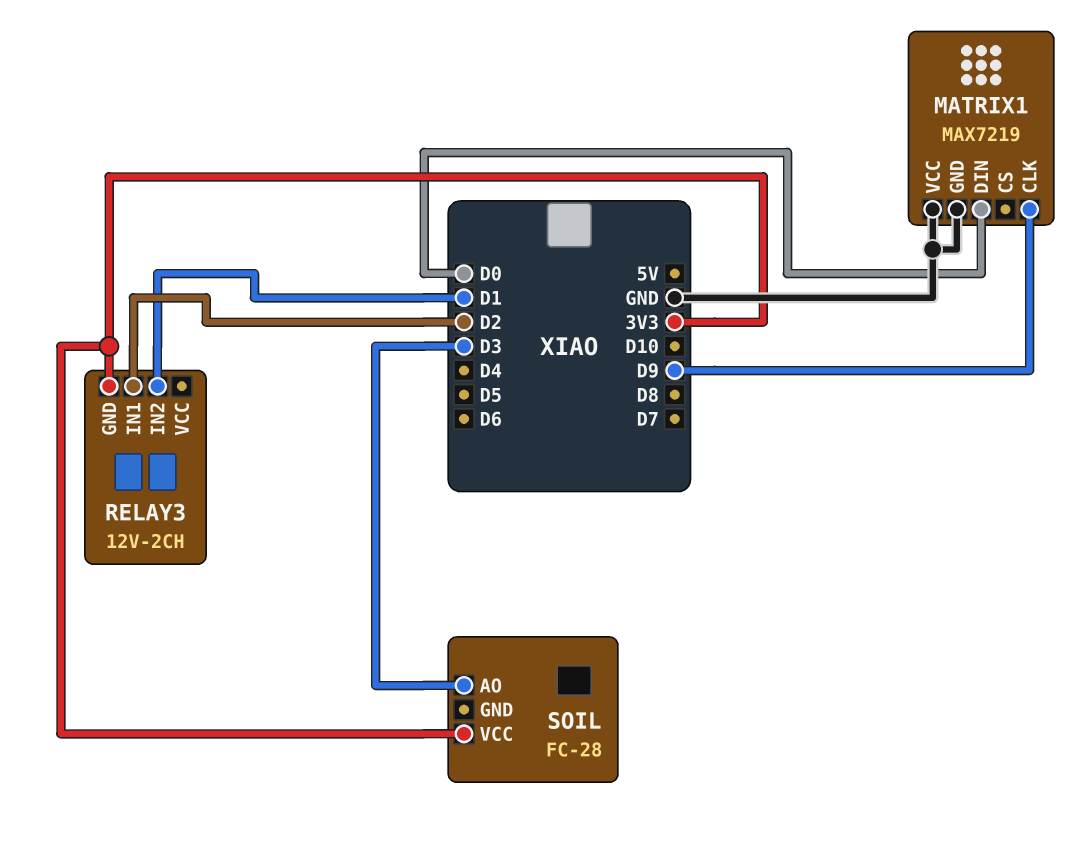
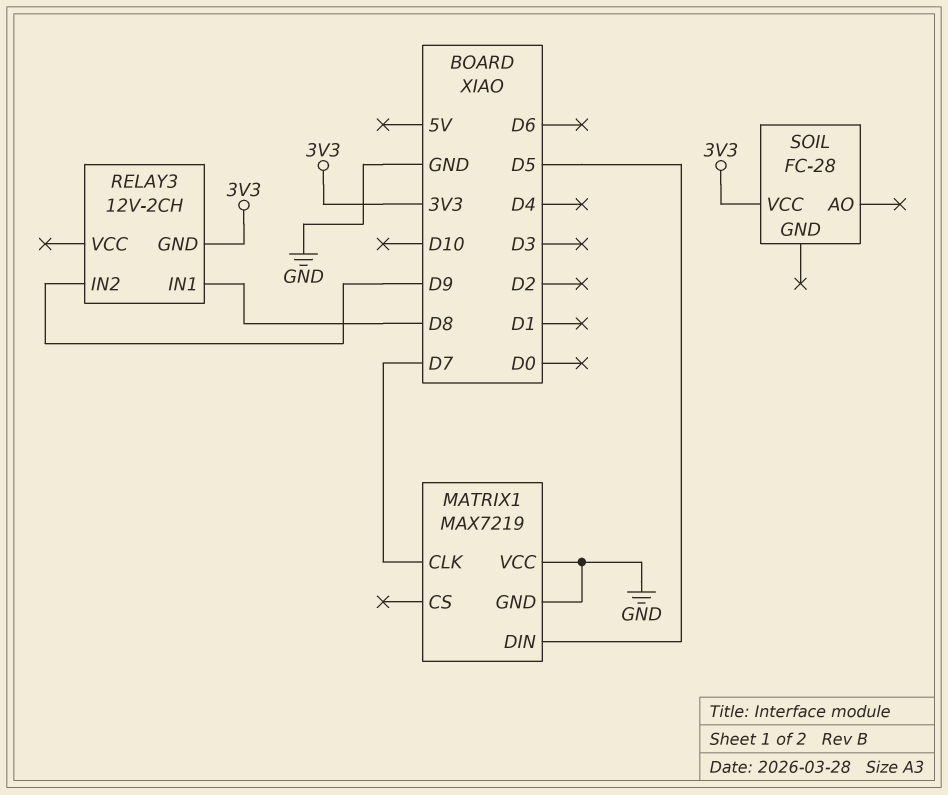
MATRIX1 pin CLK: D9 -> D7
MATRIX1 pin DIN: D0 -> D5
RELAY3 pin IN1: D2 -> D8
RELAY3 pin IN2: D1 -> D9
SOIL pin AO: D3 -> none

